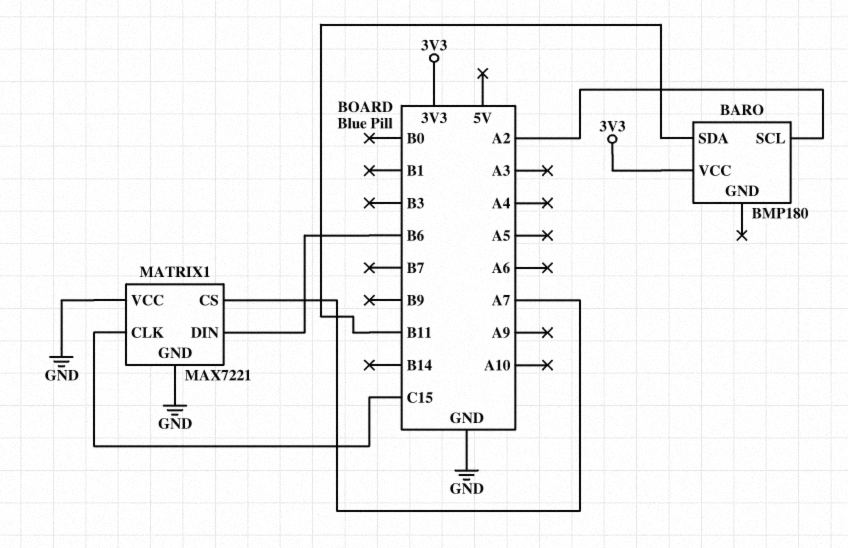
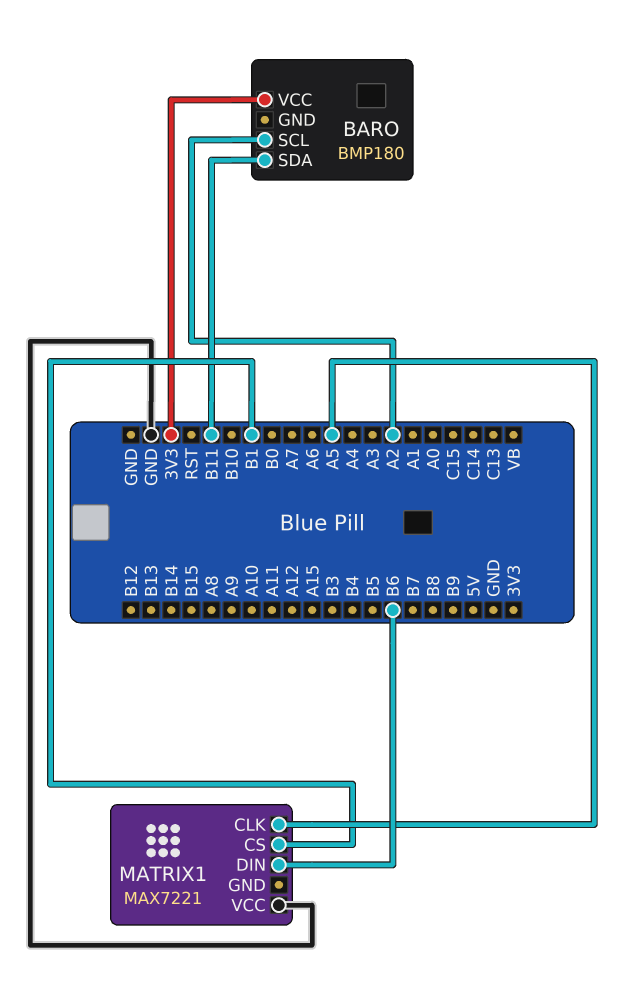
MATRIX1 pin CLK: C15 -> A5
MATRIX1 pin CS: A7 -> B1
MATRIX1 pin GND: GND -> none

